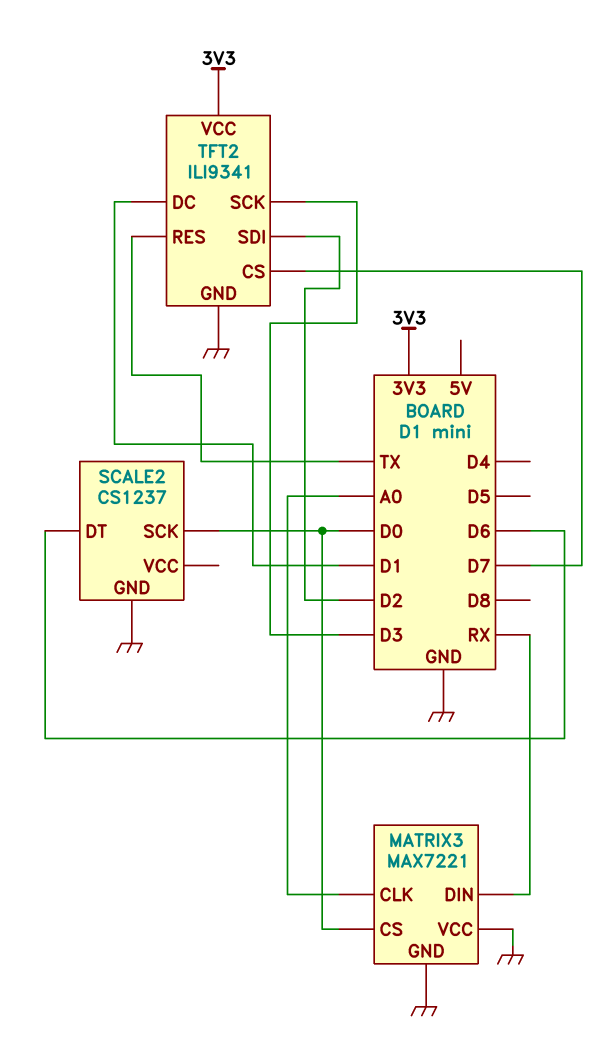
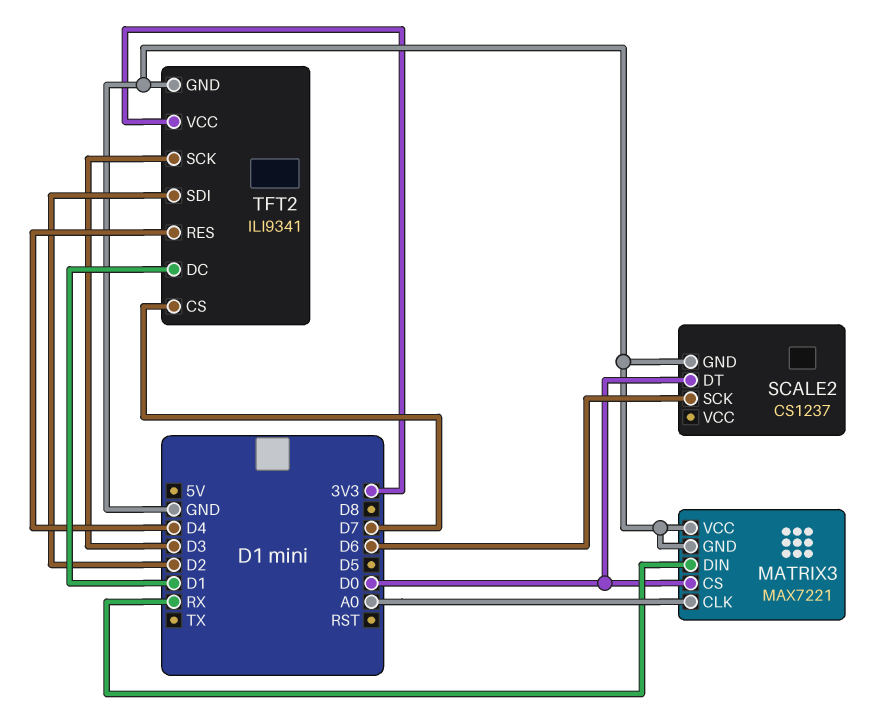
SCALE2 pin DT: D6 -> D0
SCALE2 pin SCK: D0 -> D6
TFT2 pin RES: TX -> D4

